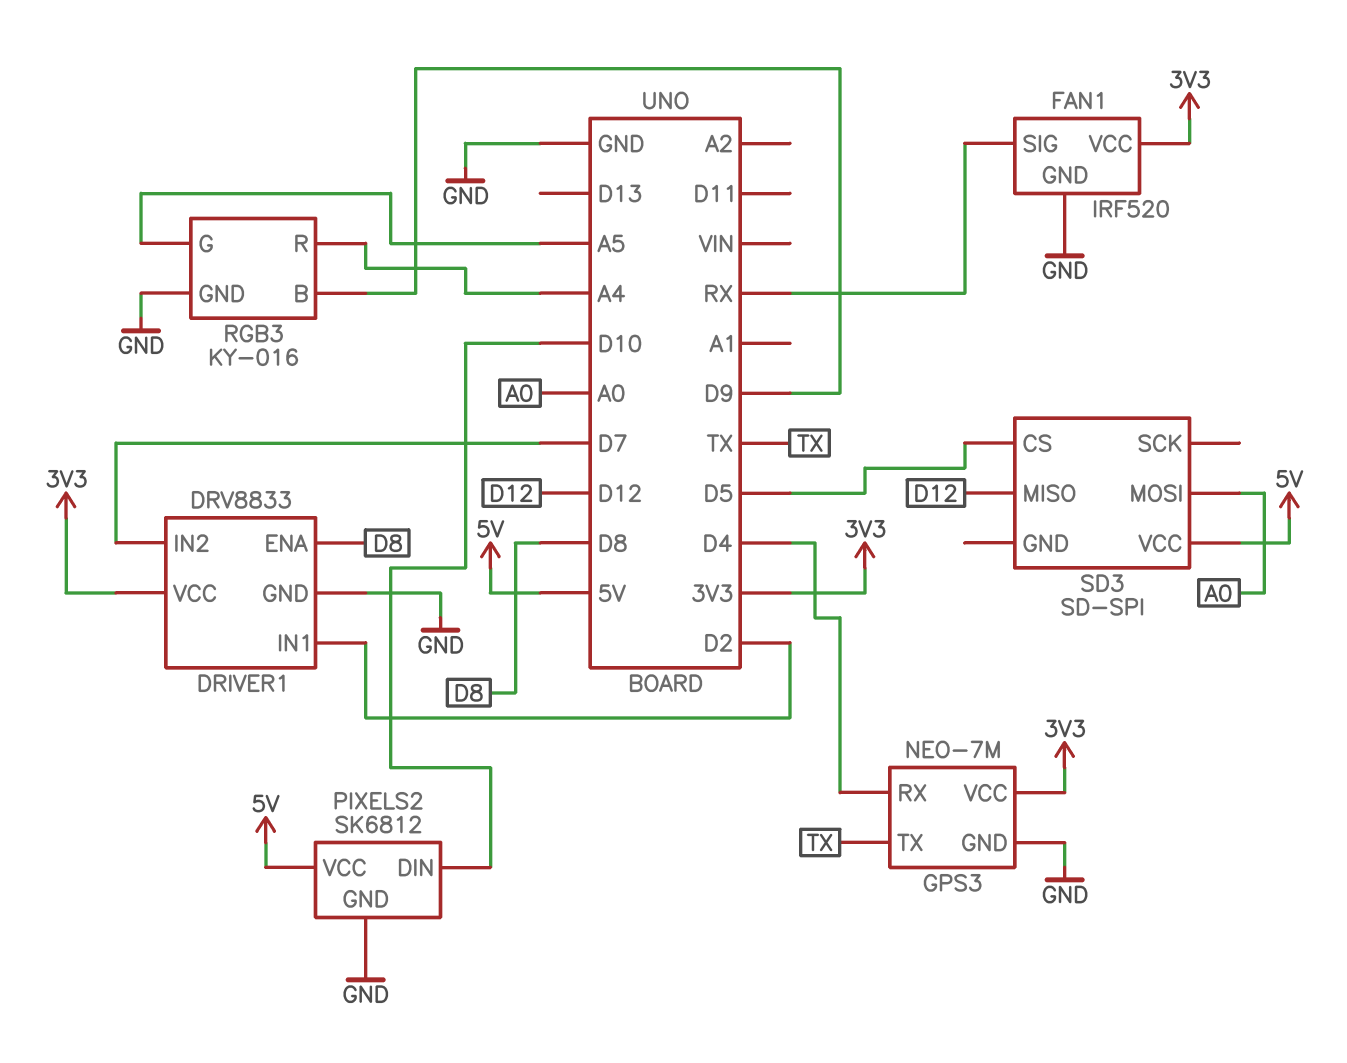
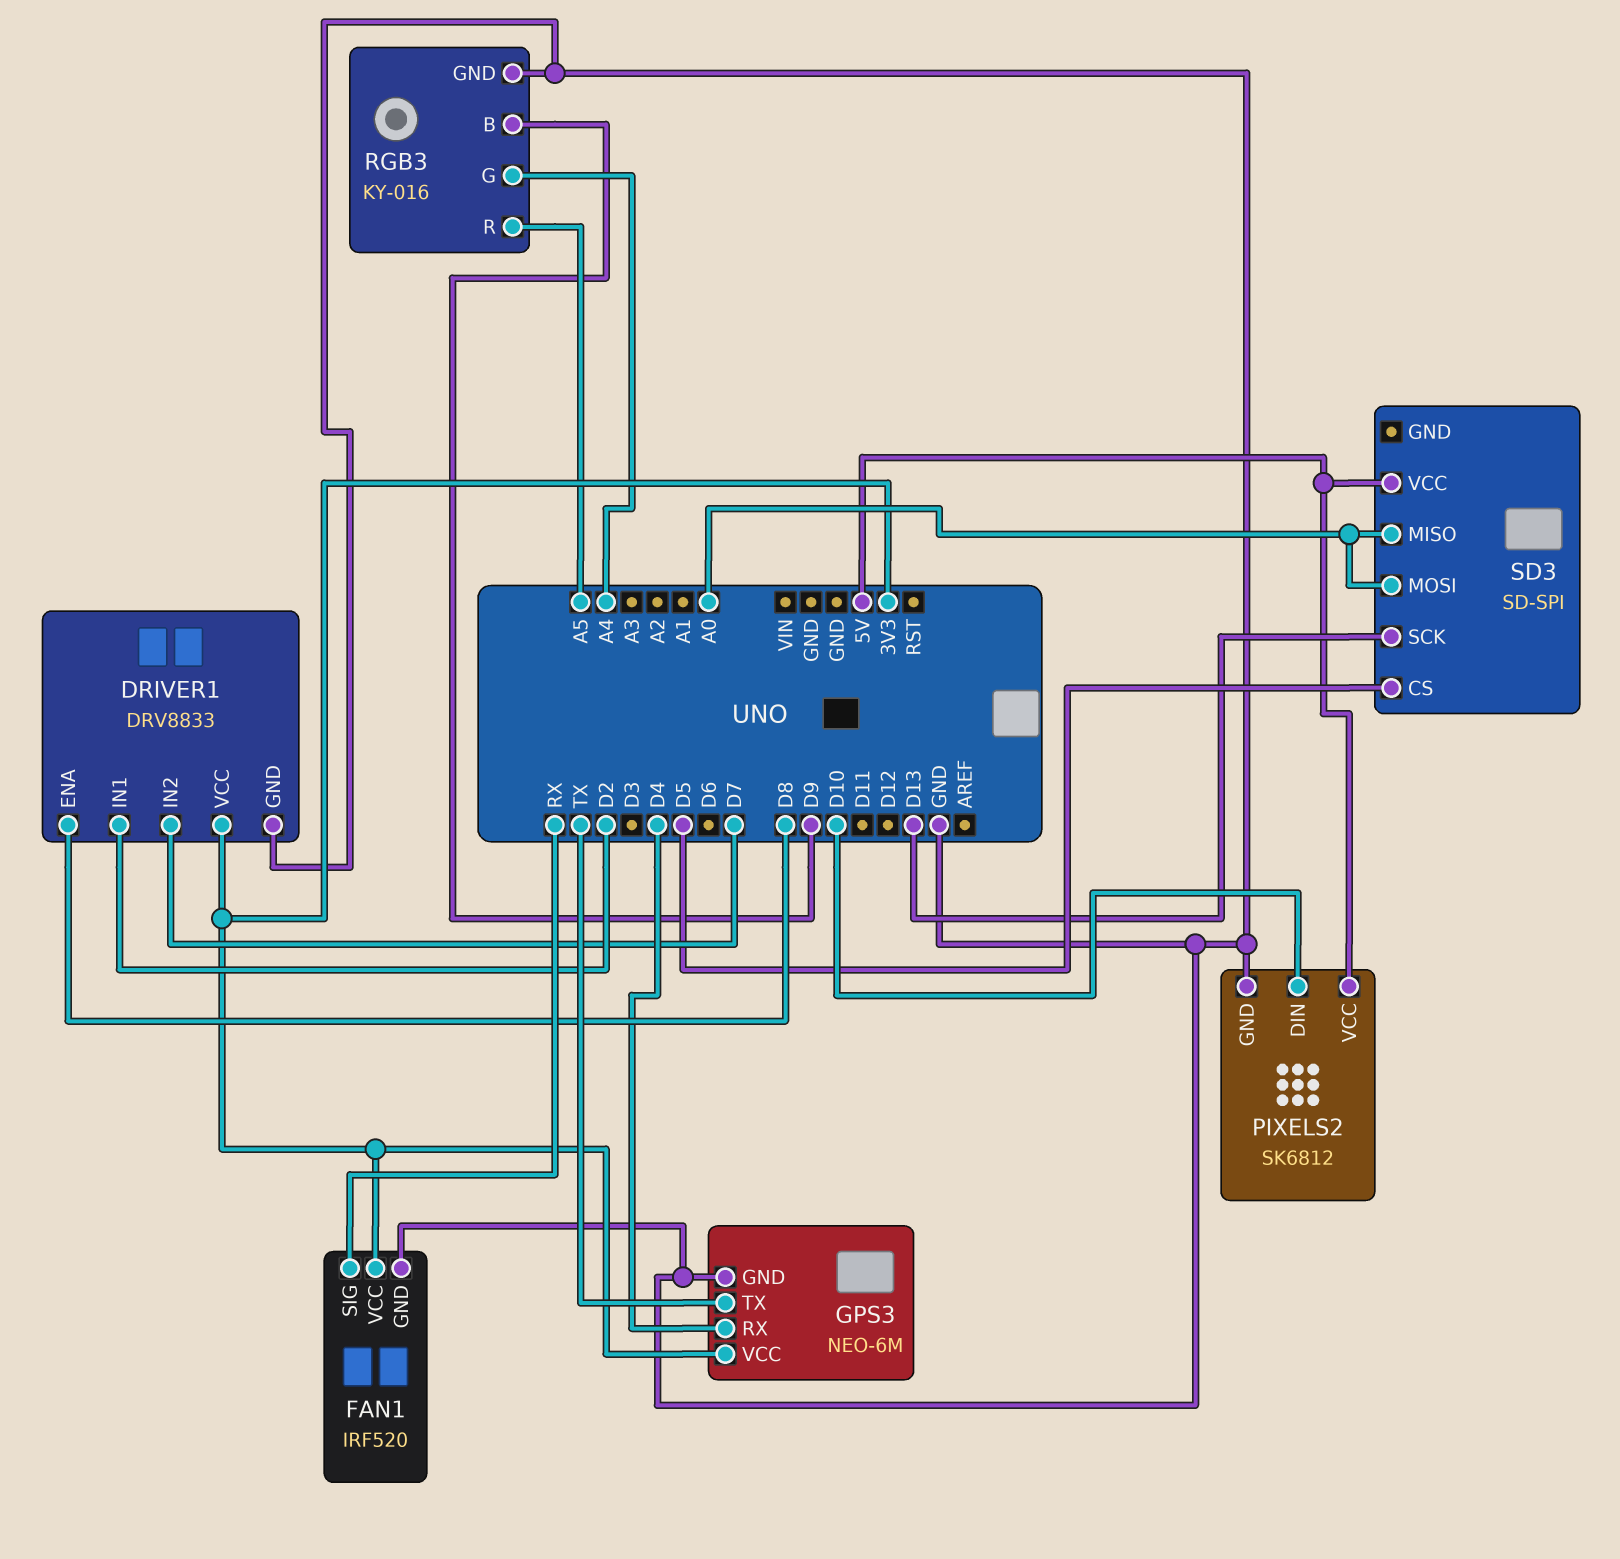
GPS3: NEO-7M -> NEO-6M
RGB3 pin G: A5 -> A4
RGB3 pin R: A4 -> A5
SD3 pin MISO: D12 -> A0
SD3 pin SCK: none -> D13

